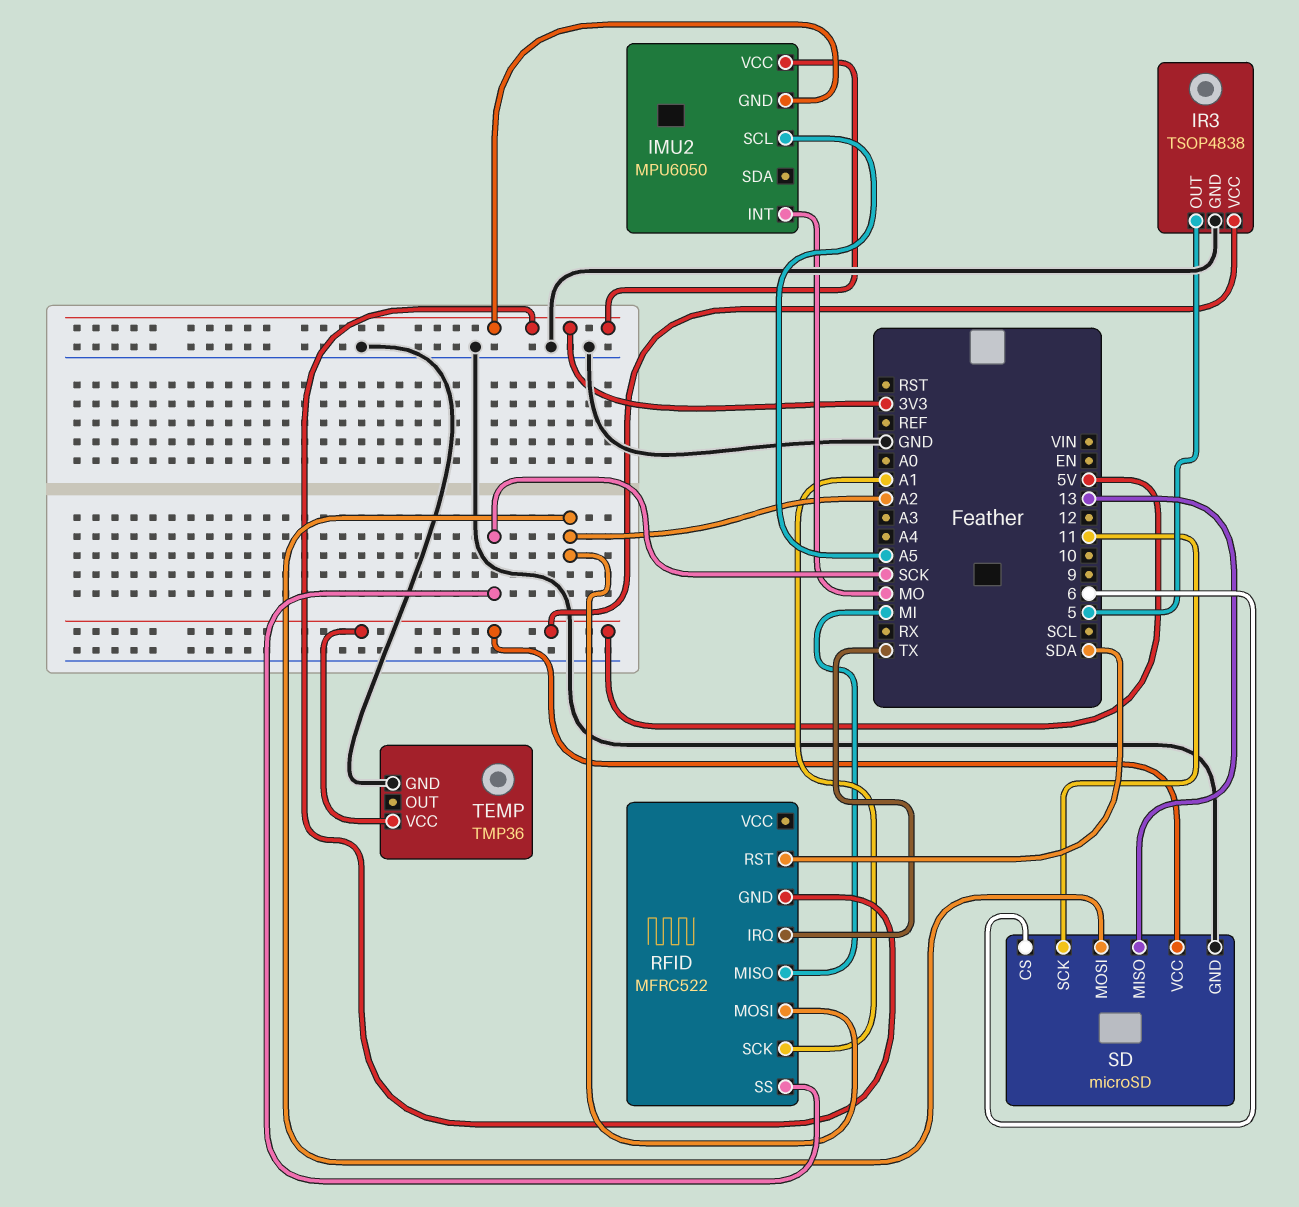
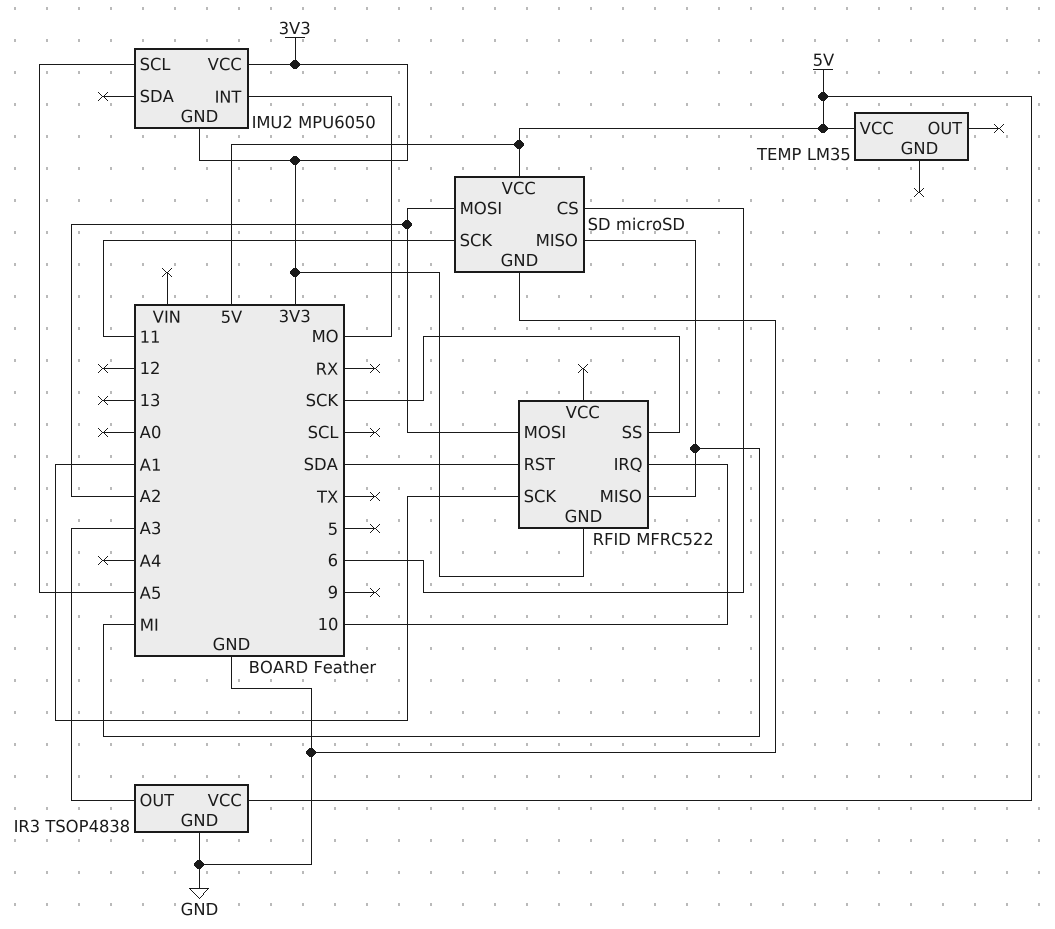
IR3 pin OUT: 5 -> A3
RFID pin IRQ: TX -> 10
SD pin MISO: 13 -> MI
TEMP: TMP36 -> LM35
TEMP pin GND: GND -> none

